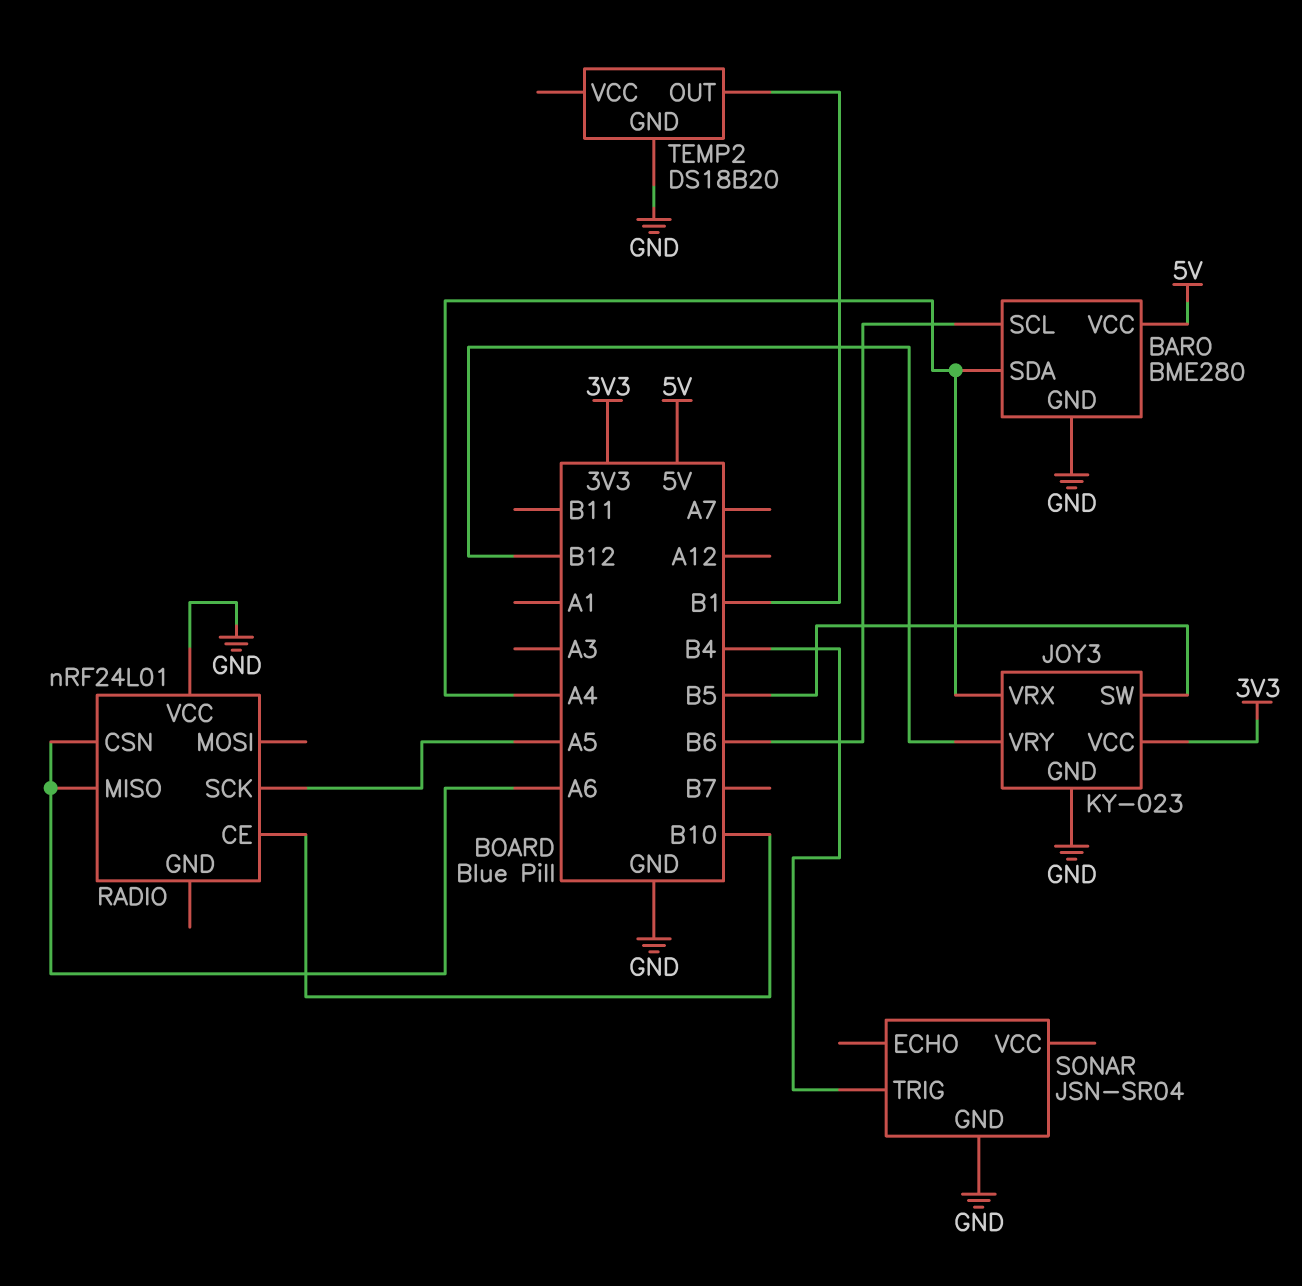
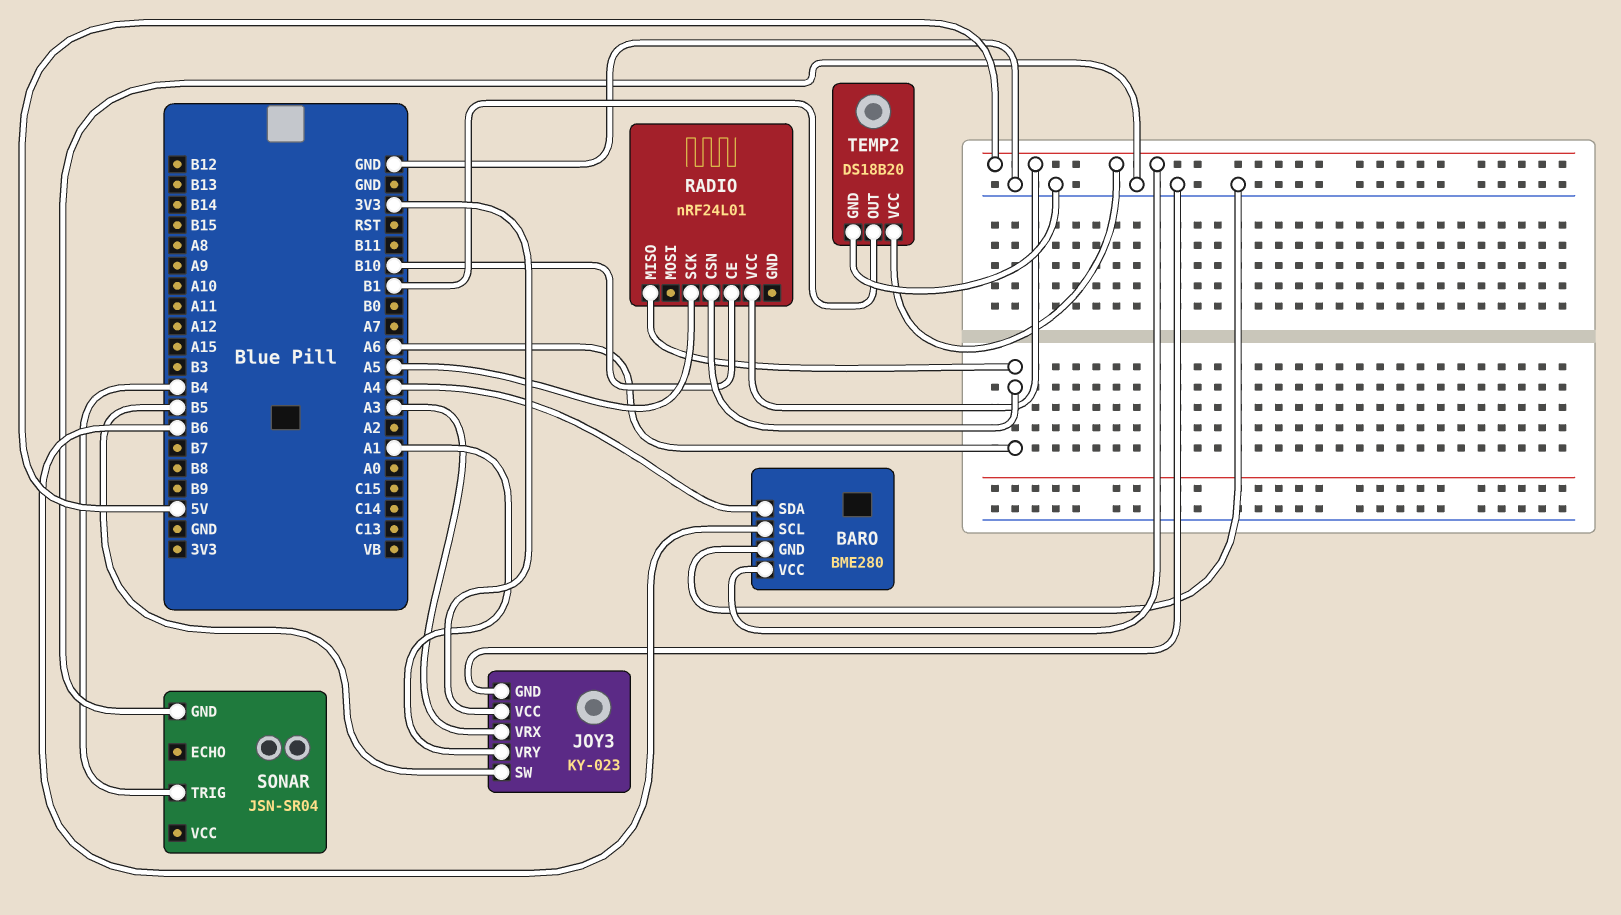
JOY3 pin VRX: A4 -> A3
JOY3 pin VRY: B12 -> A1
RADIO pin VCC: GND -> 5V
TEMP2 pin VCC: none -> 5V

